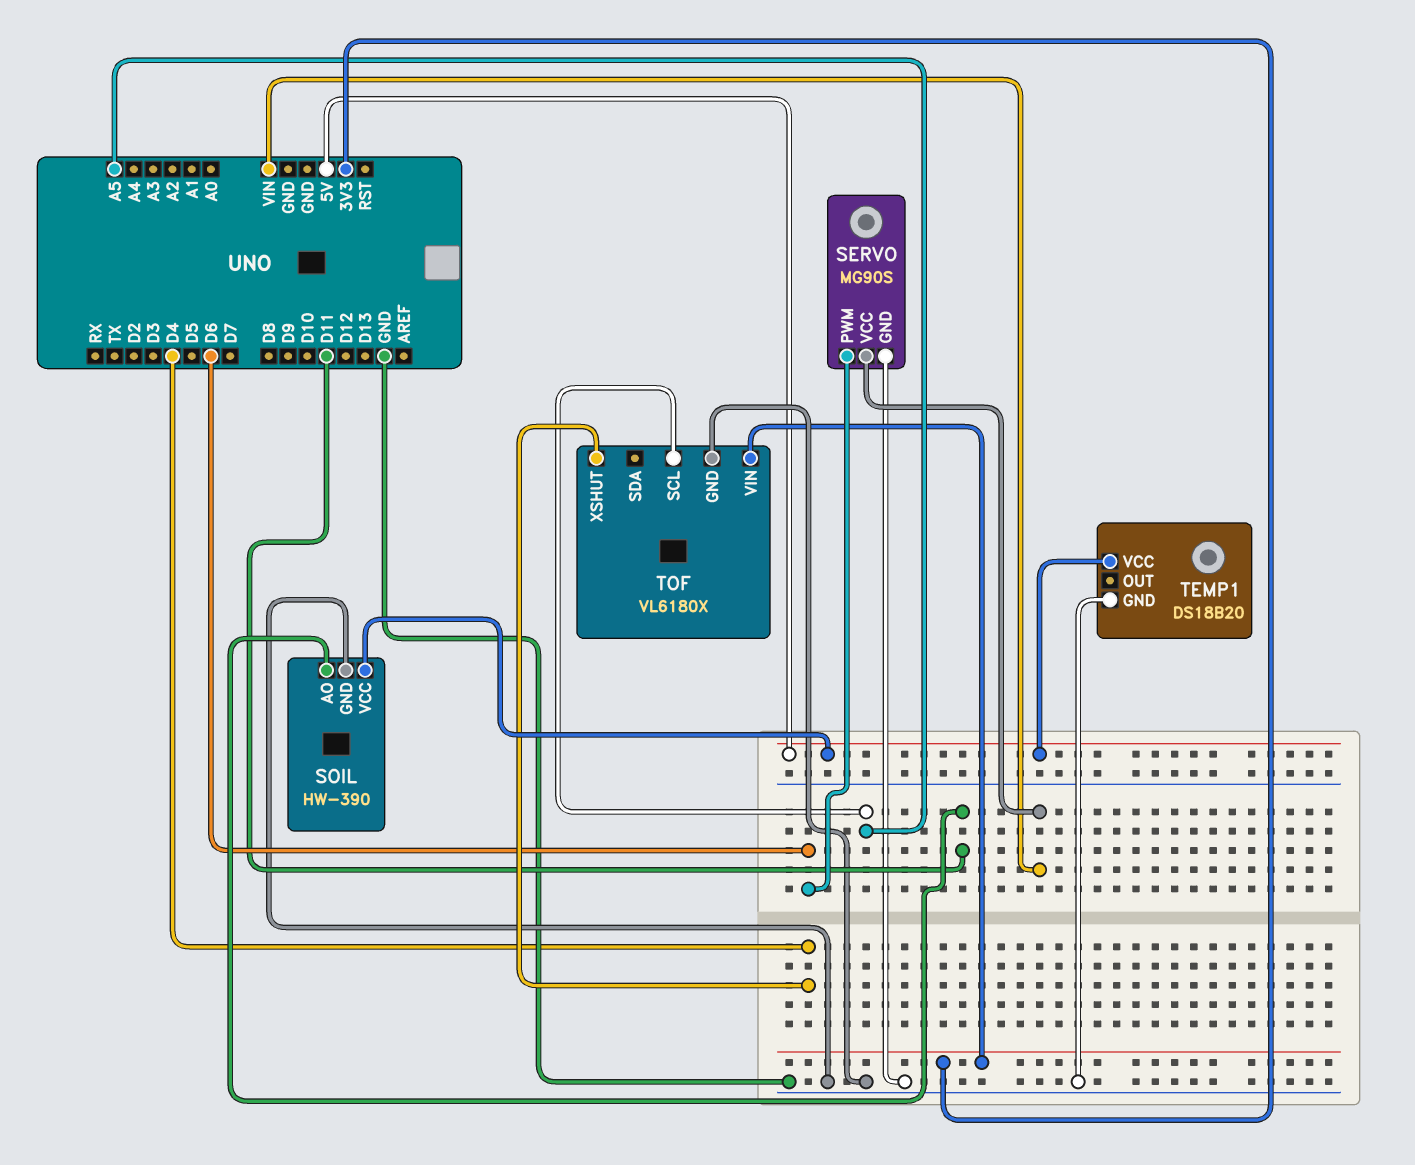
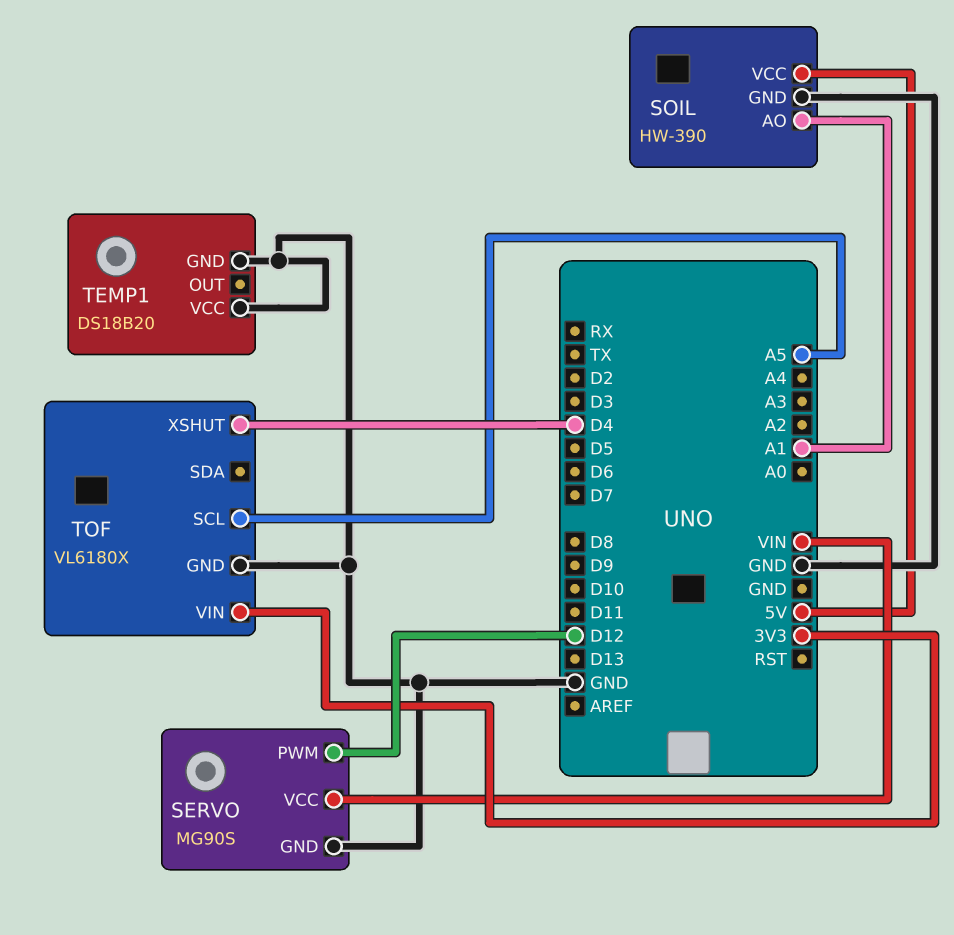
SERVO pin PWM: D6 -> D12
SOIL pin AO: D11 -> A1
TEMP1 pin VCC: 5V -> GND

